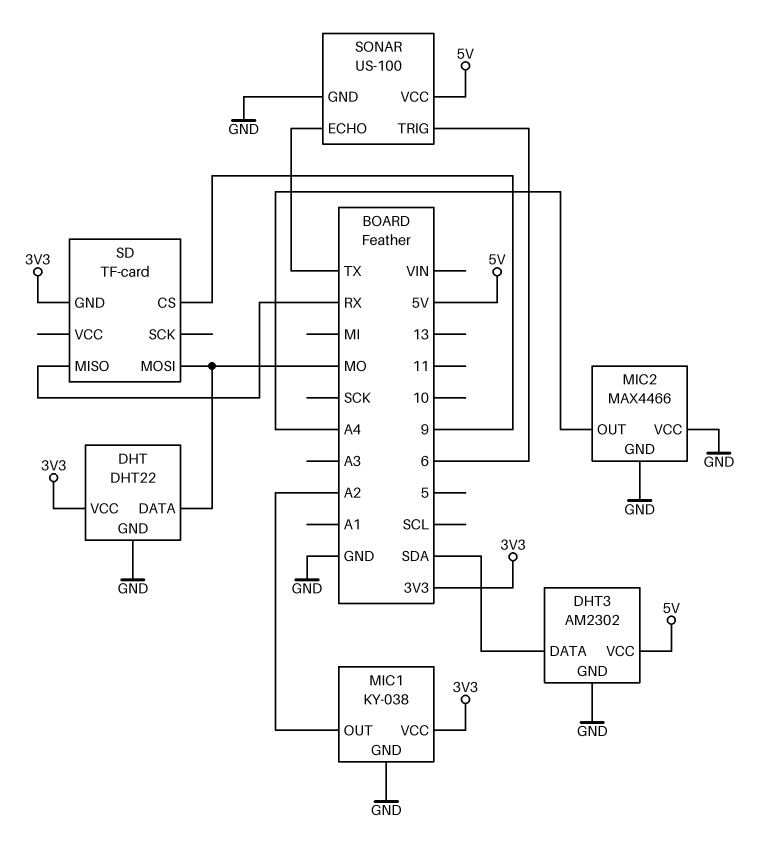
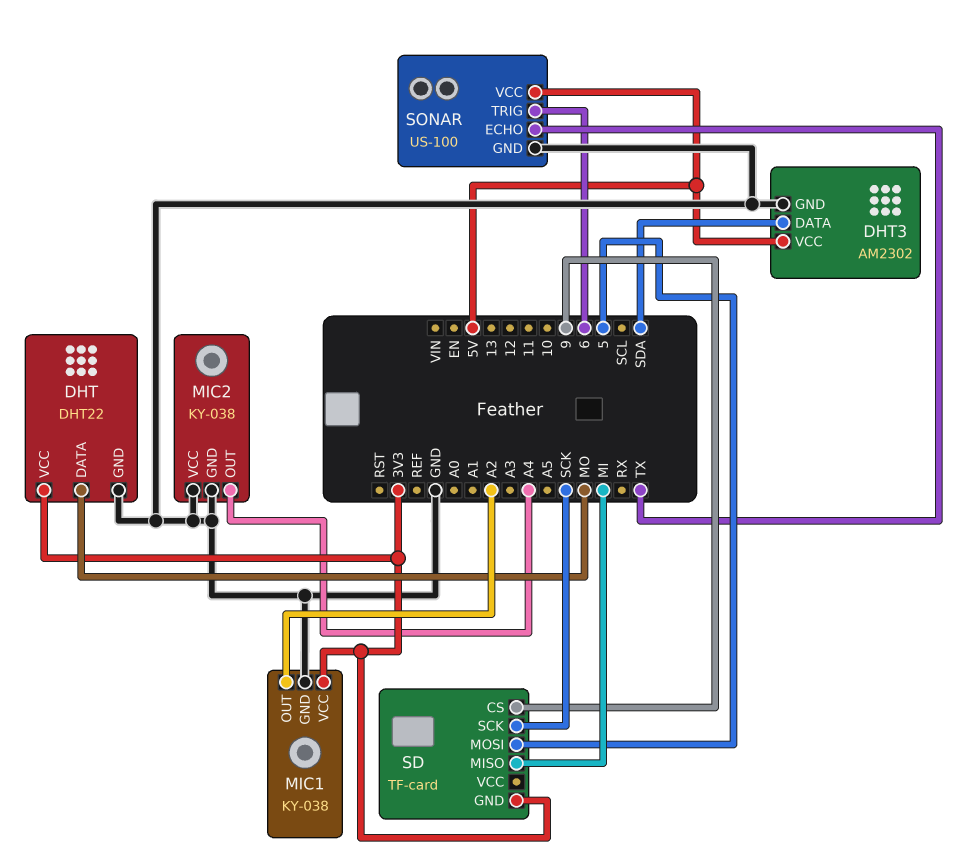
MIC2: MAX4466 -> KY-038
SD pin MISO: RX -> MI
SD pin MOSI: MO -> 5
SD pin SCK: none -> SCK

